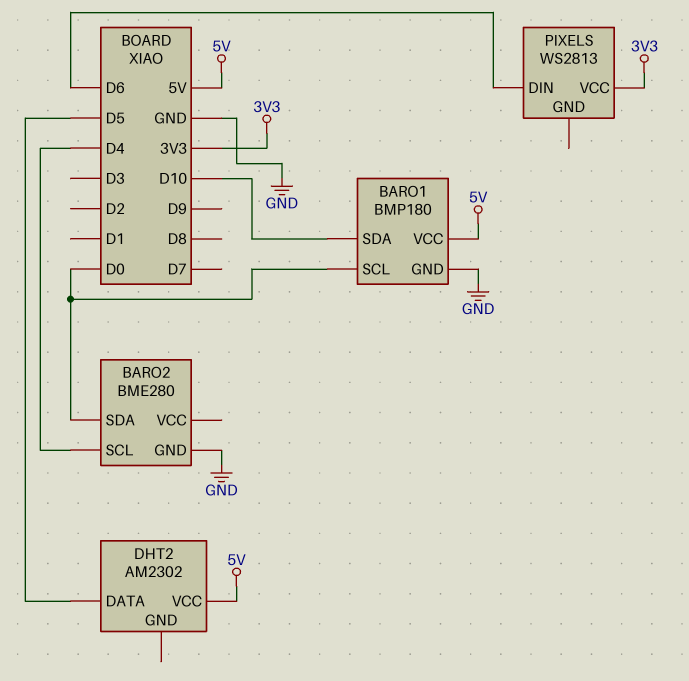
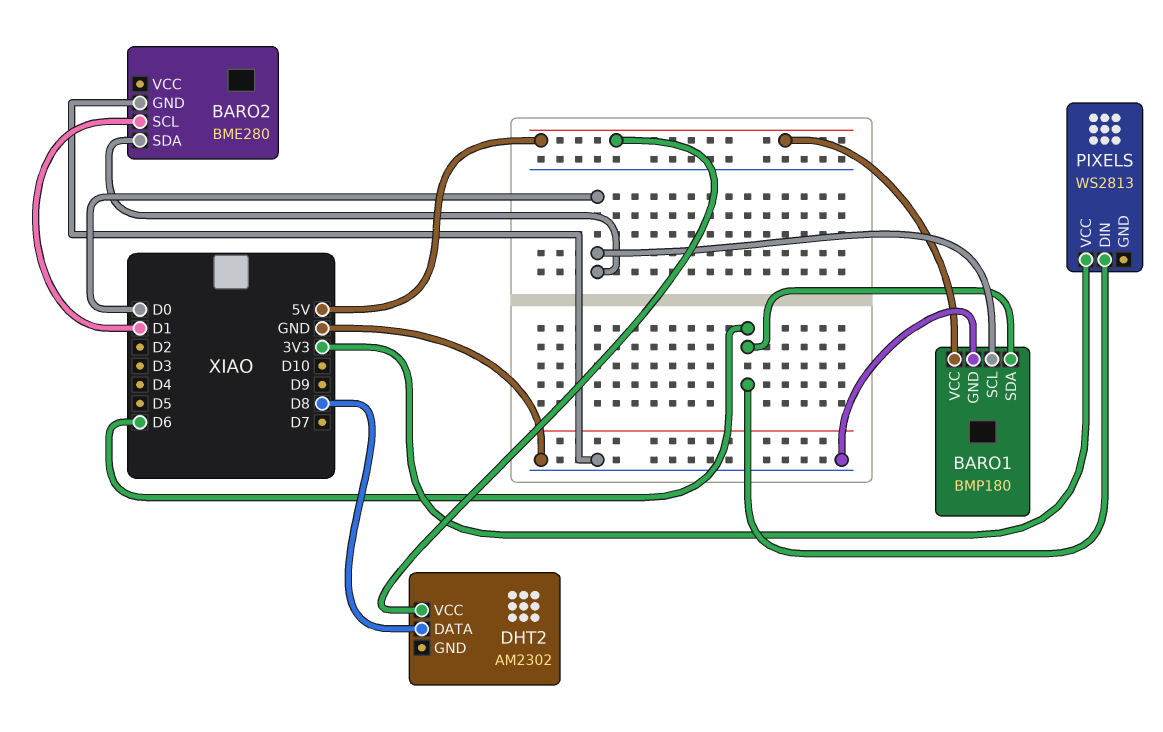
BARO1 pin SDA: D10 -> D6
BARO2 pin SCL: D4 -> D1
DHT2 pin DATA: D5 -> D8

